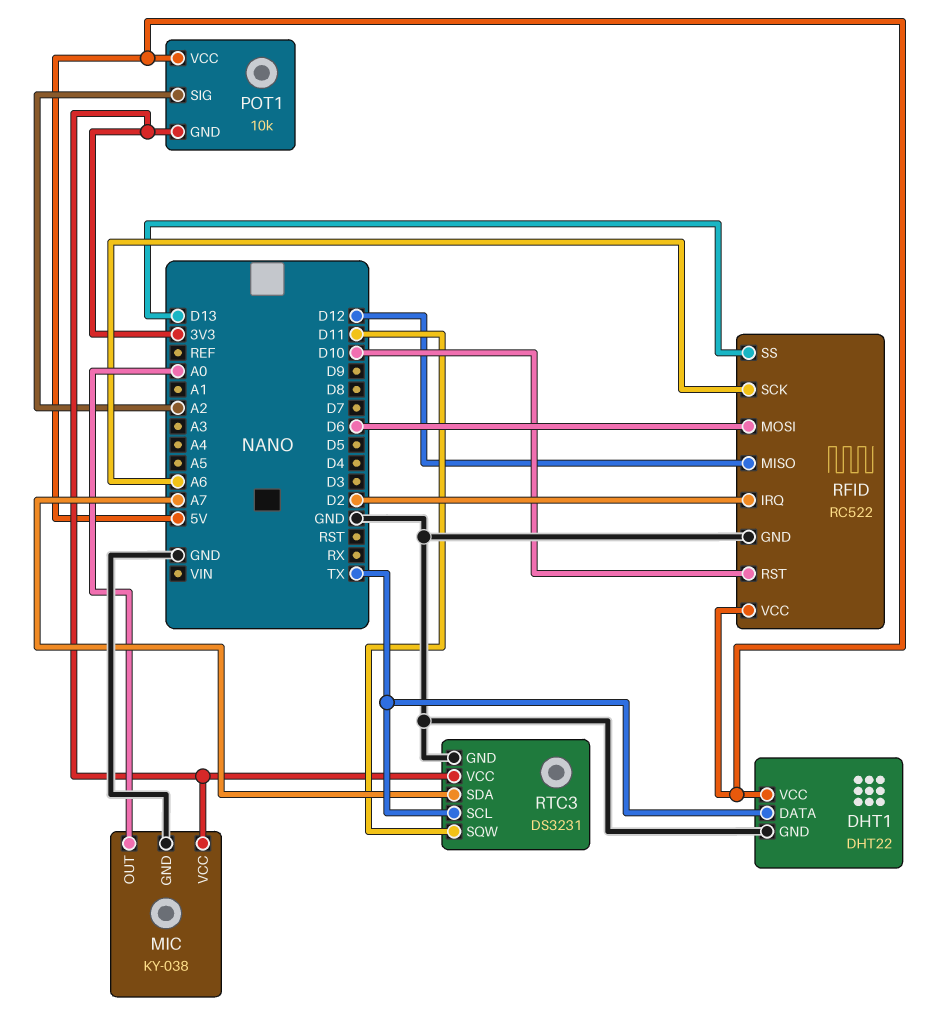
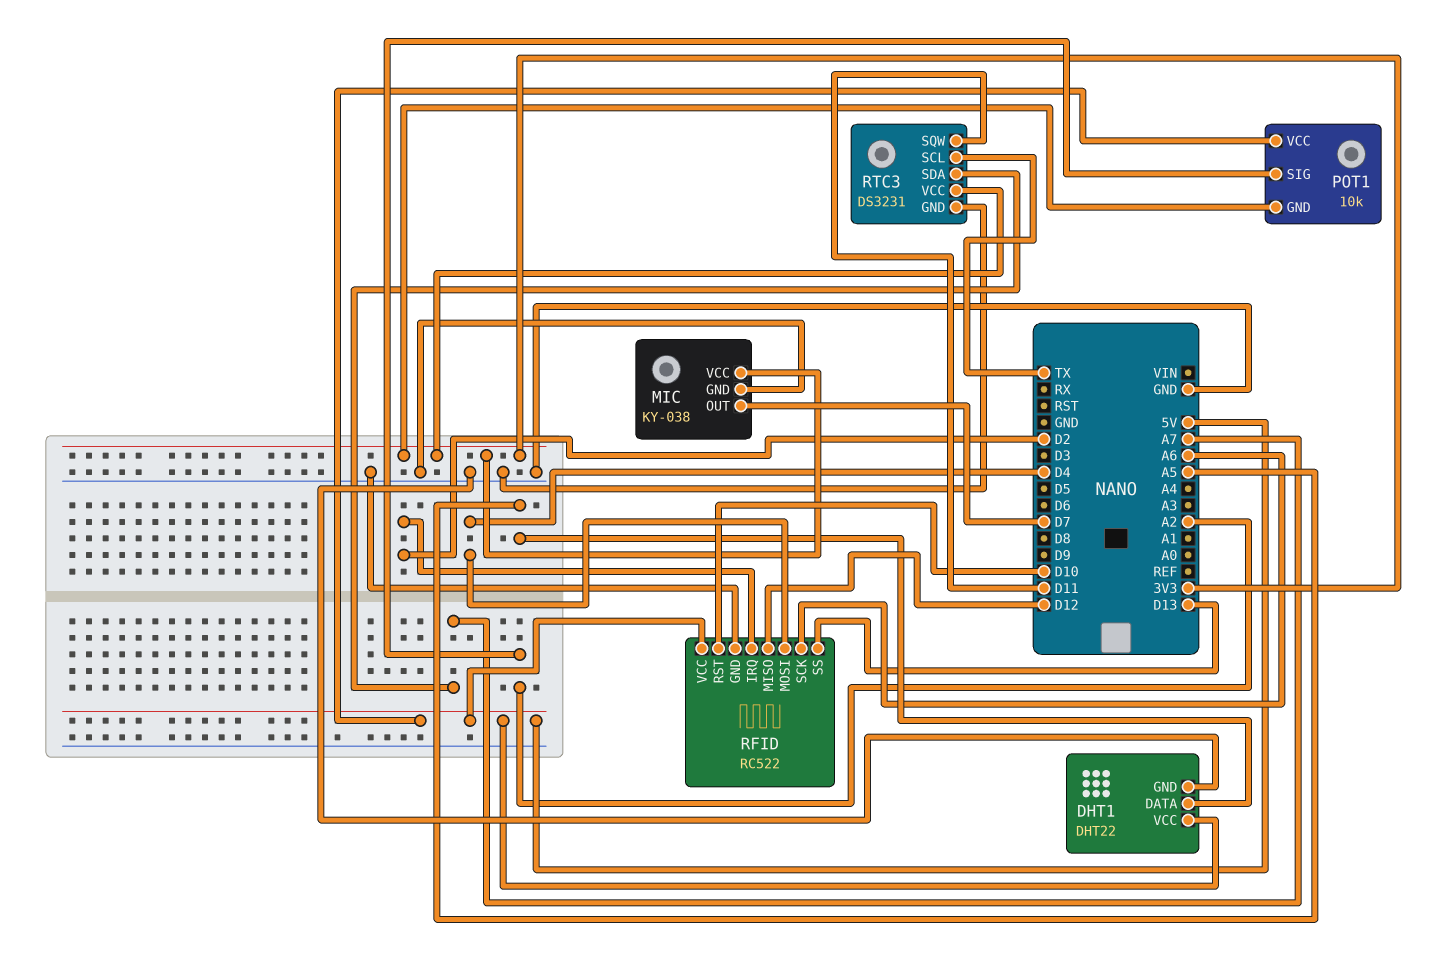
DHT1 pin DATA: TX -> A5
MIC pin OUT: A0 -> D7
RFID pin MOSI: D6 -> D4

